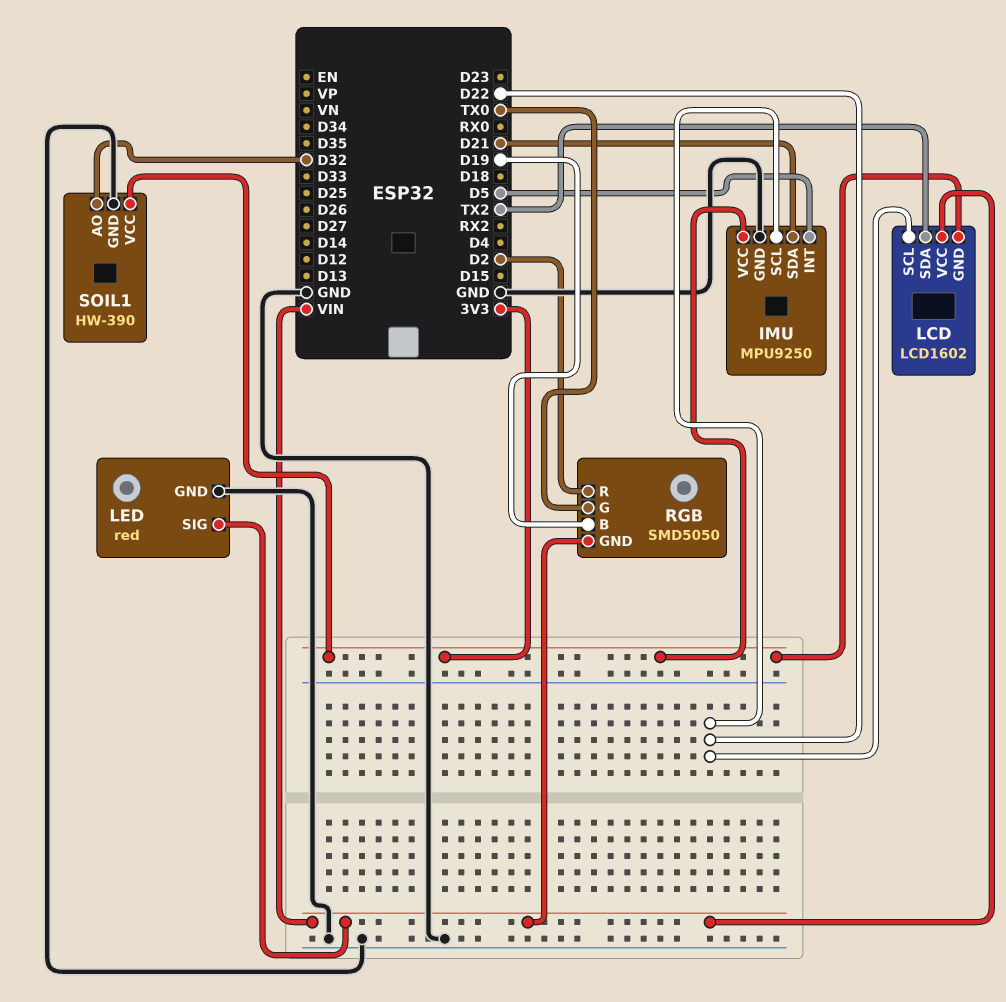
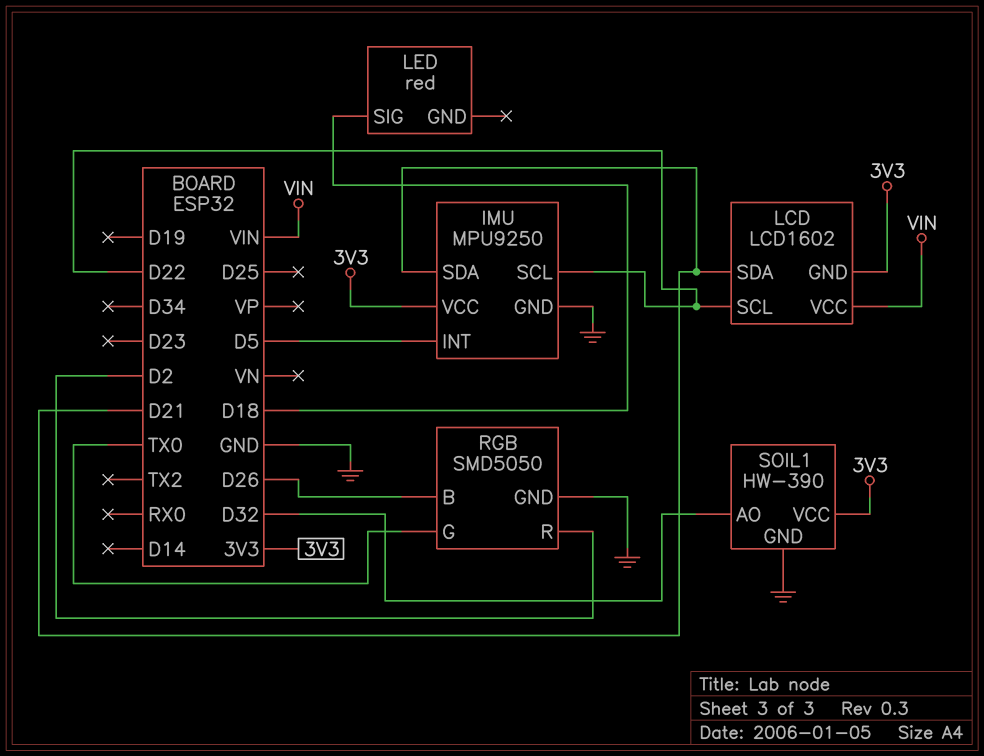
LCD pin SDA: TX2 -> D21
LED pin GND: GND -> none
LED pin SIG: VIN -> D18
RGB pin B: D19 -> D26
RGB pin GND: VIN -> GND

